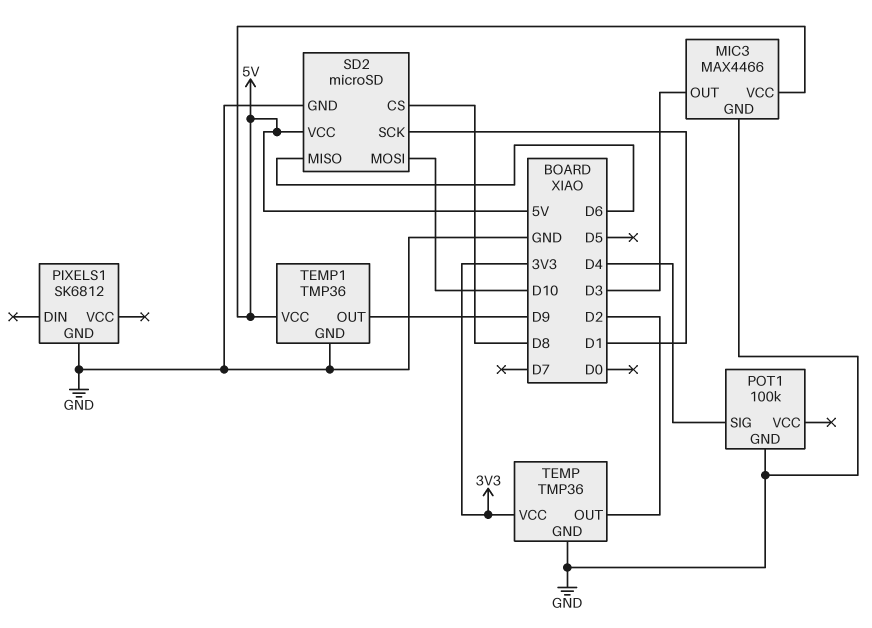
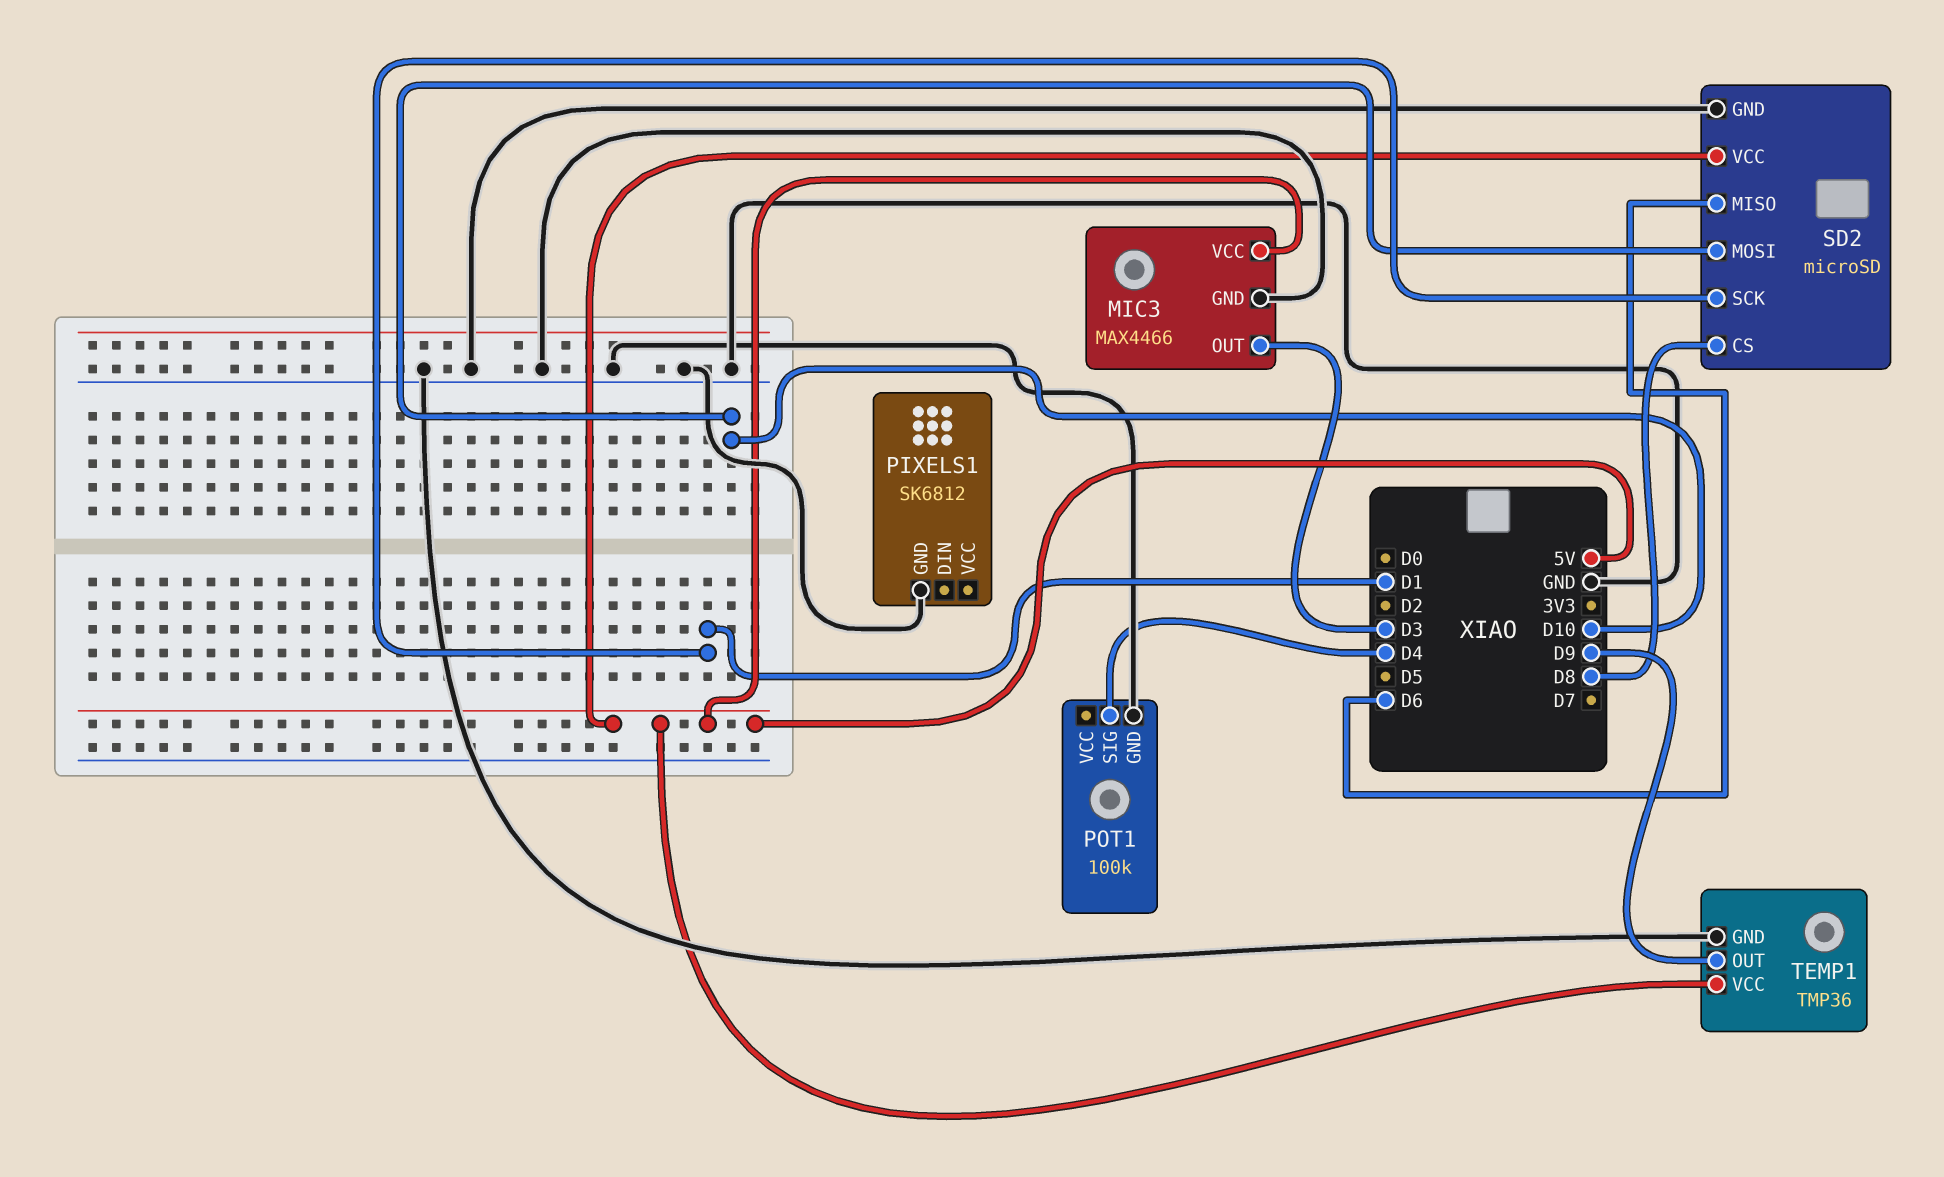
TEMP: TMP36 -> none
TEMP pin GND: GND -> none
TEMP pin OUT: D2 -> none
TEMP pin VCC: 3V3 -> none

